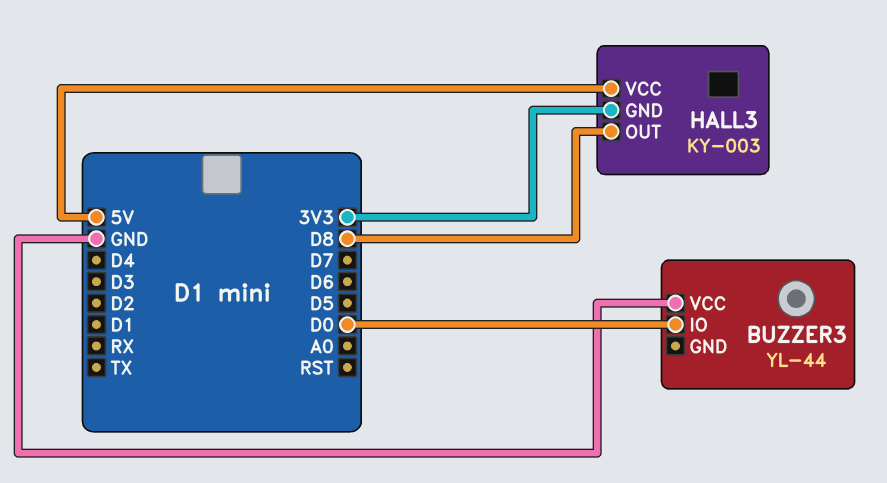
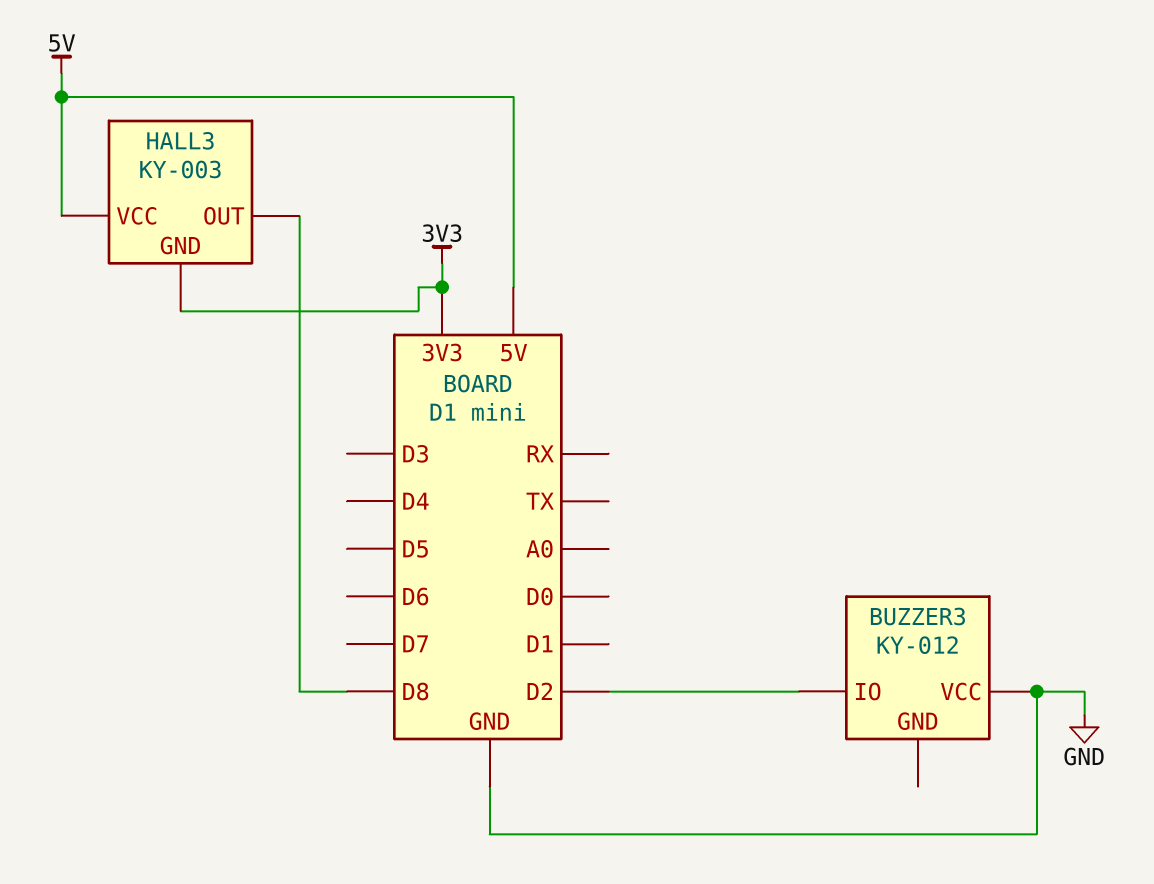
BUZZER3: YL-44 -> KY-012
BUZZER3 pin IO: D0 -> D2

